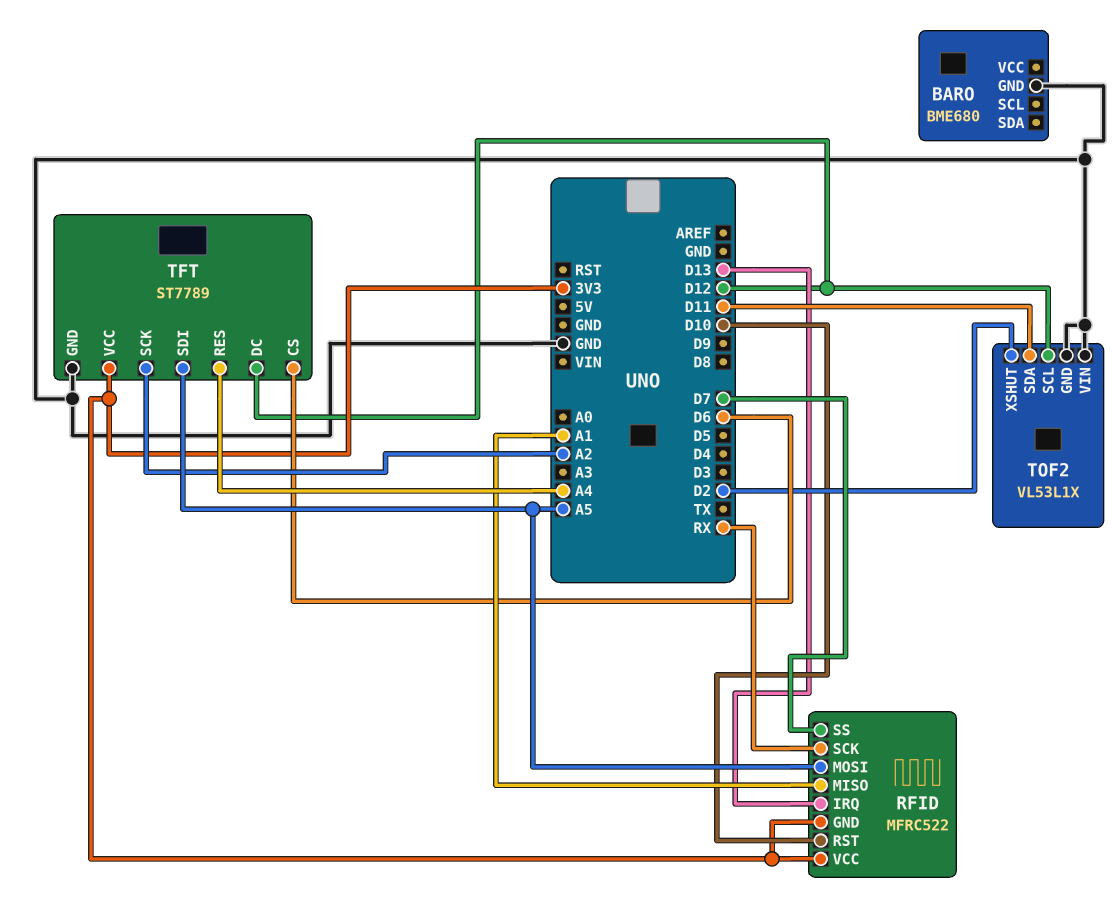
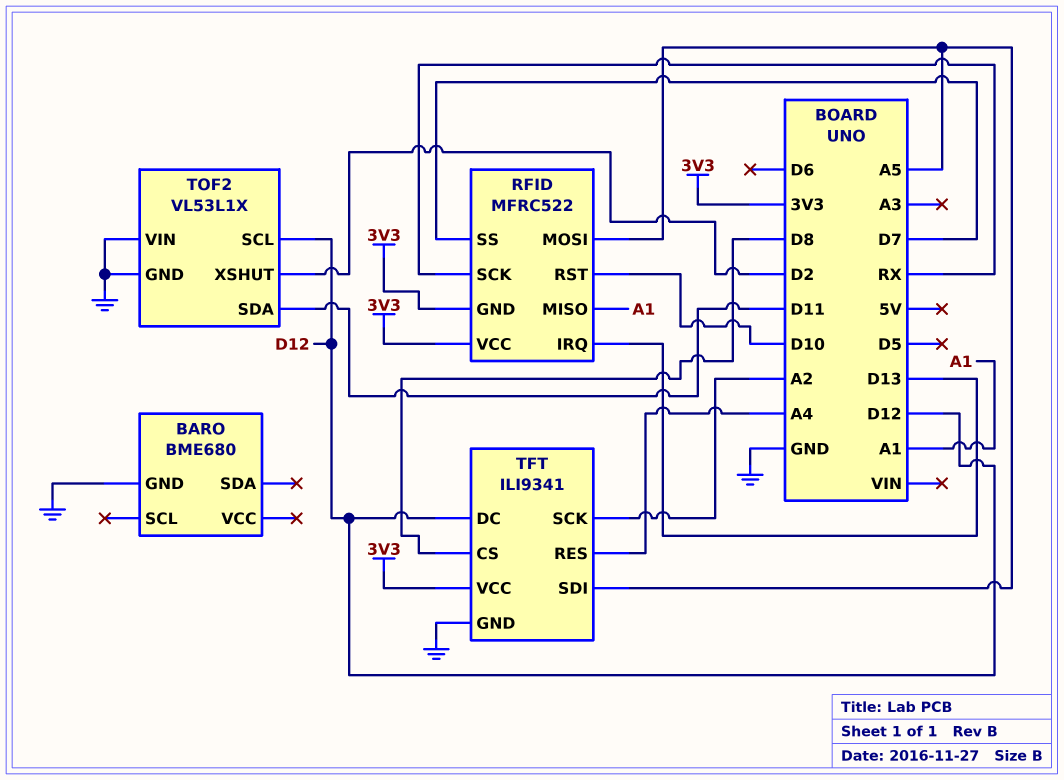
TFT: ST7789 -> ILI9341
TFT pin CS: D6 -> D8

